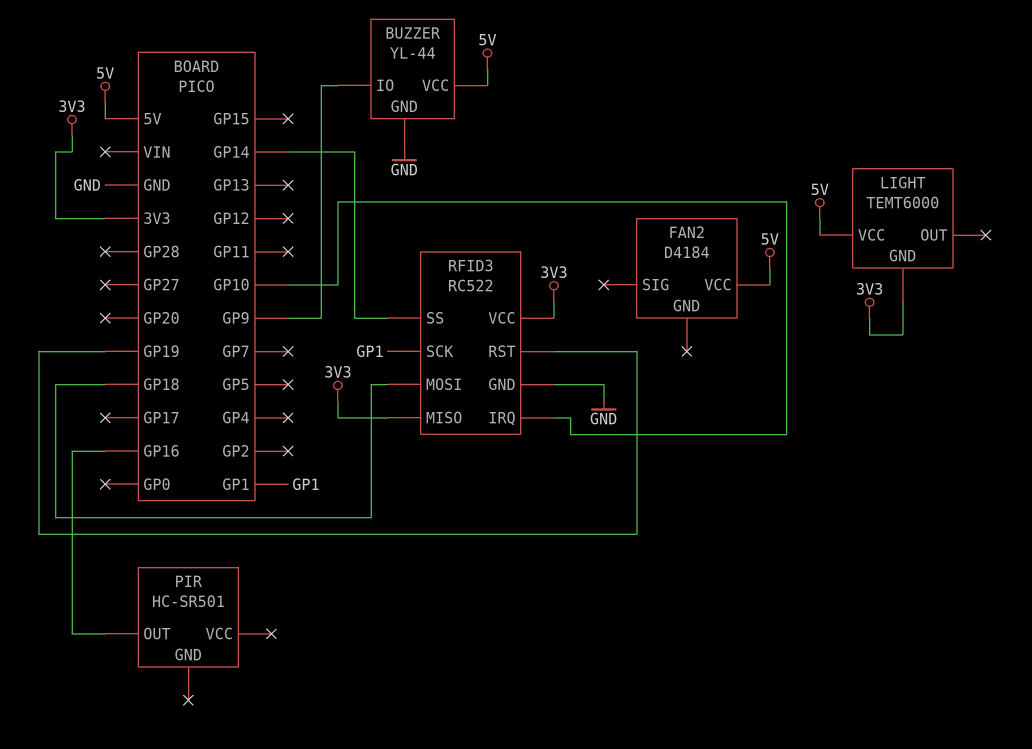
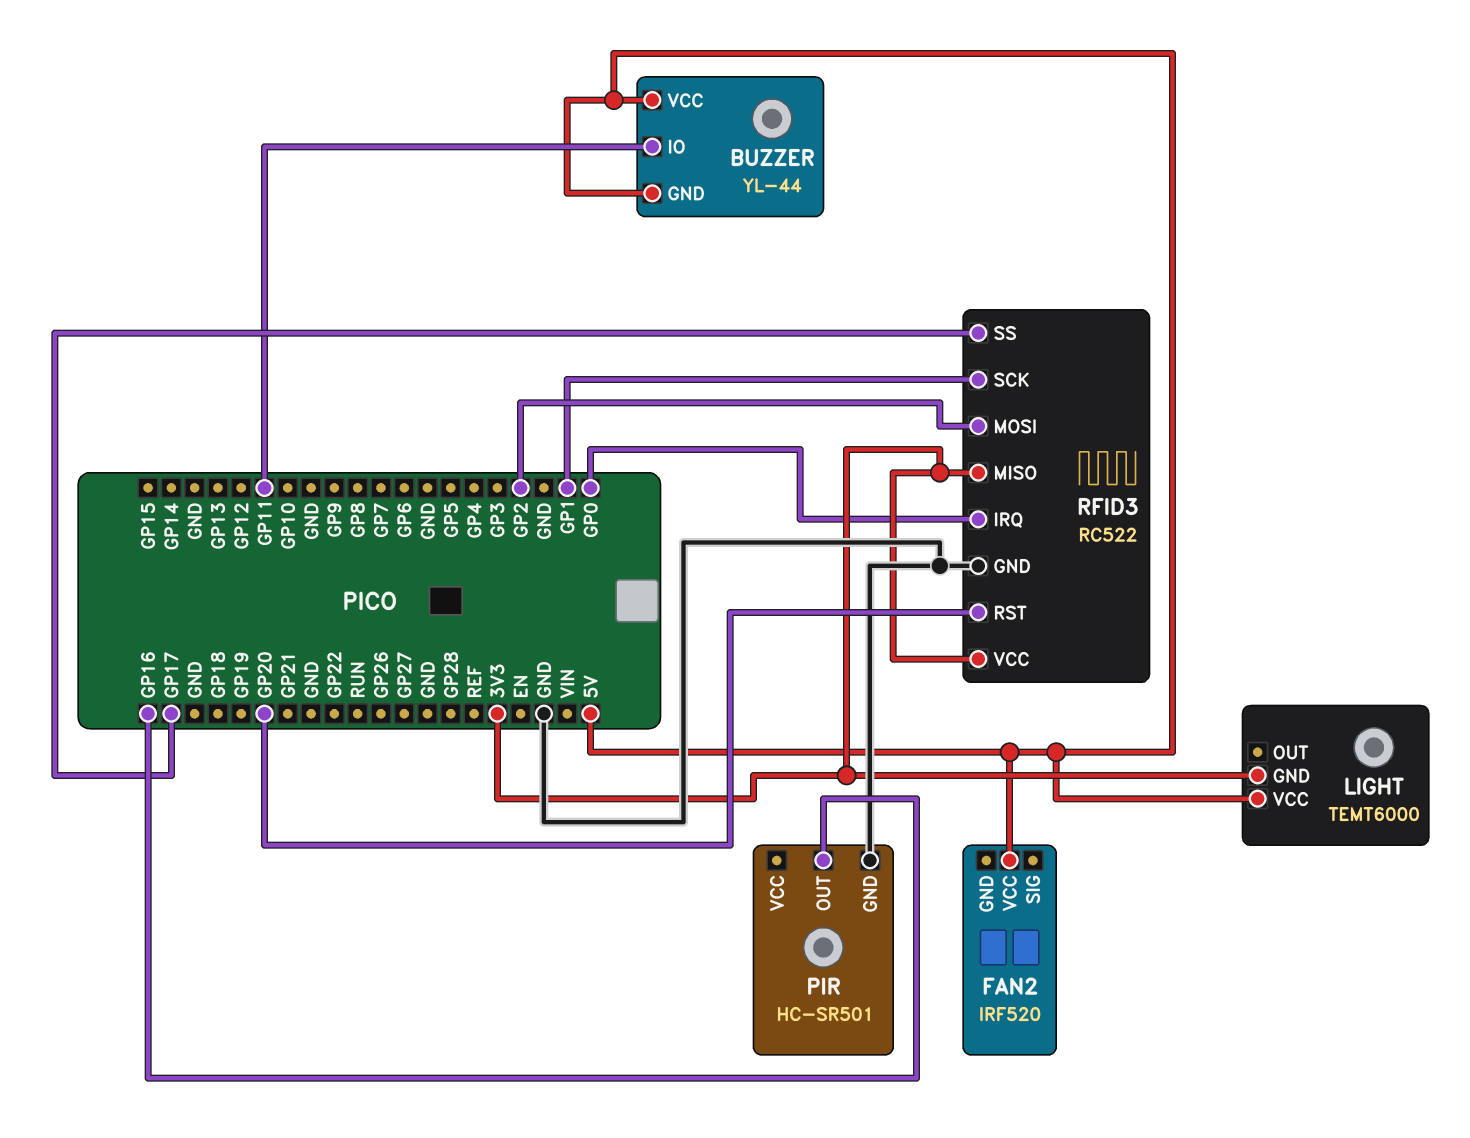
BUZZER pin GND: GND -> 5V
BUZZER pin IO: GP9 -> GP11
FAN2: D4184 -> IRF520
PIR pin GND: none -> GND
RFID3 pin IRQ: GP10 -> GP0
RFID3 pin MOSI: GP18 -> GP2
RFID3 pin RST: GP19 -> GP20
RFID3 pin SS: GP14 -> GP17

